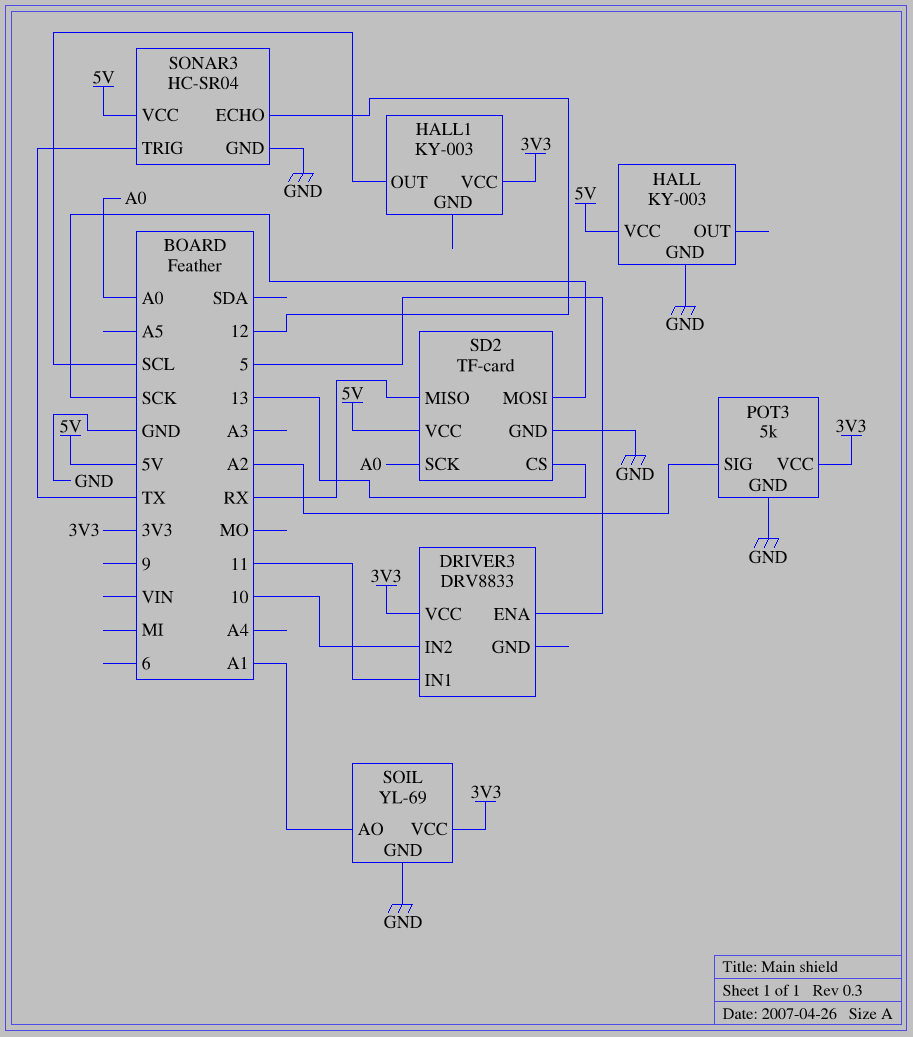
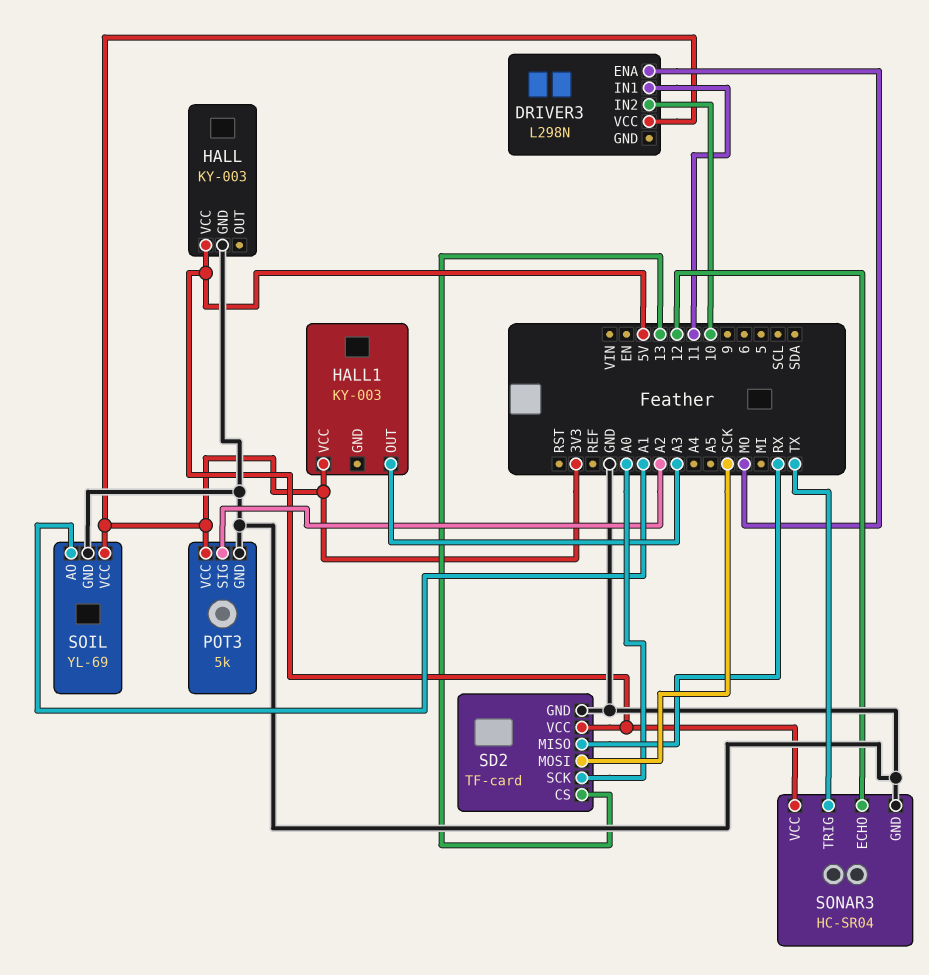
DRIVER3: DRV8833 -> L298N
DRIVER3 pin ENA: 5 -> MO
HALL1 pin OUT: SCL -> A3

